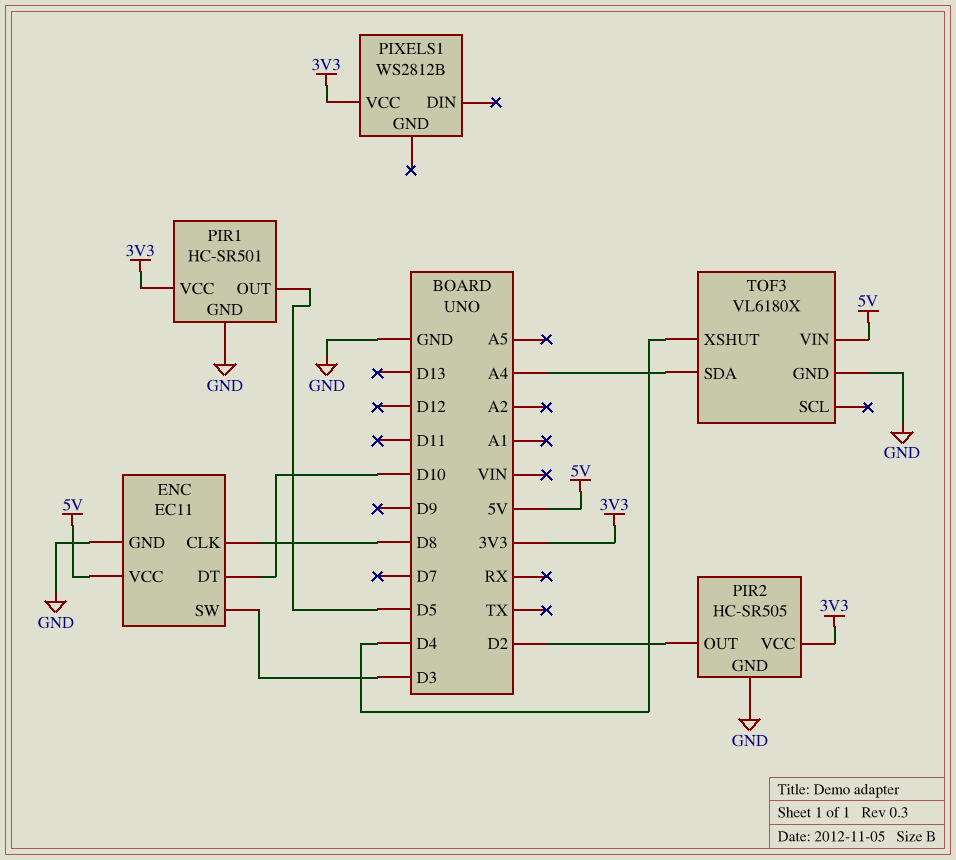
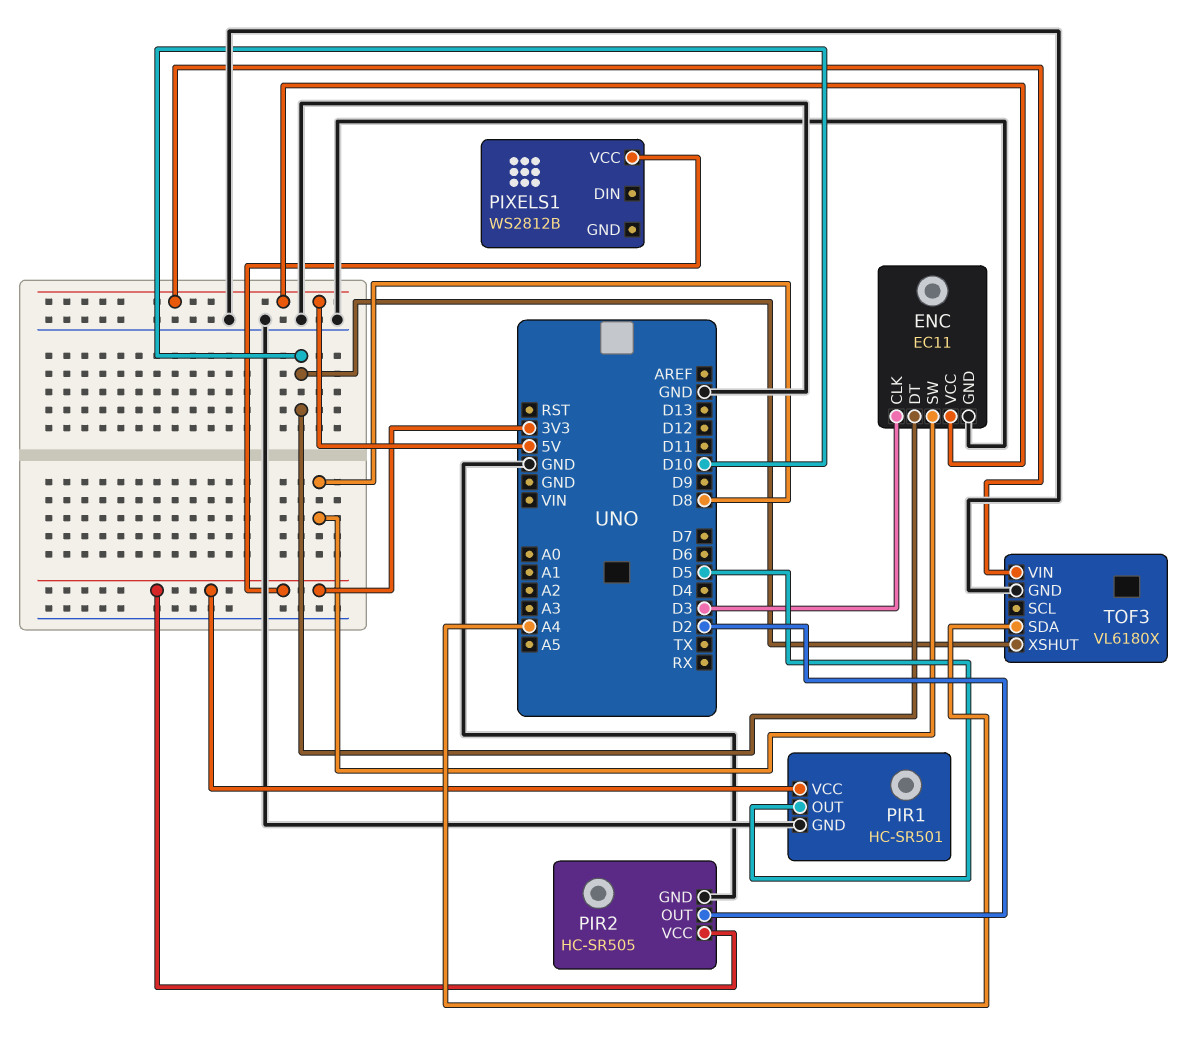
ENC pin CLK: D8 -> D3
ENC pin SW: D3 -> D8
TOF3 pin XSHUT: D4 -> D10

